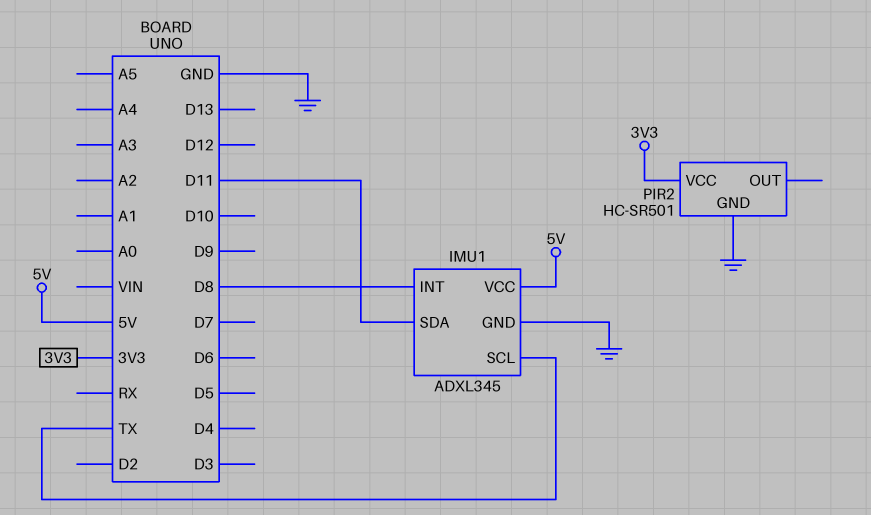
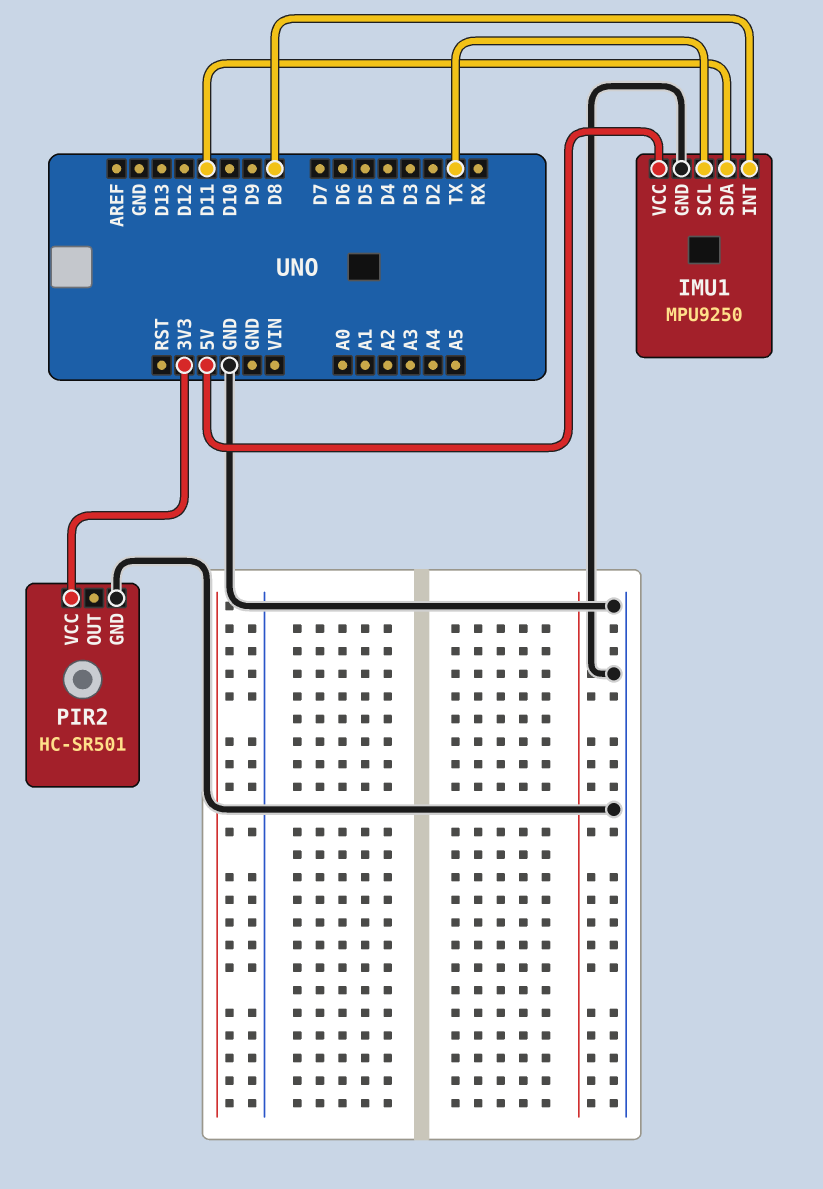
IMU1: ADXL345 -> MPU9250

